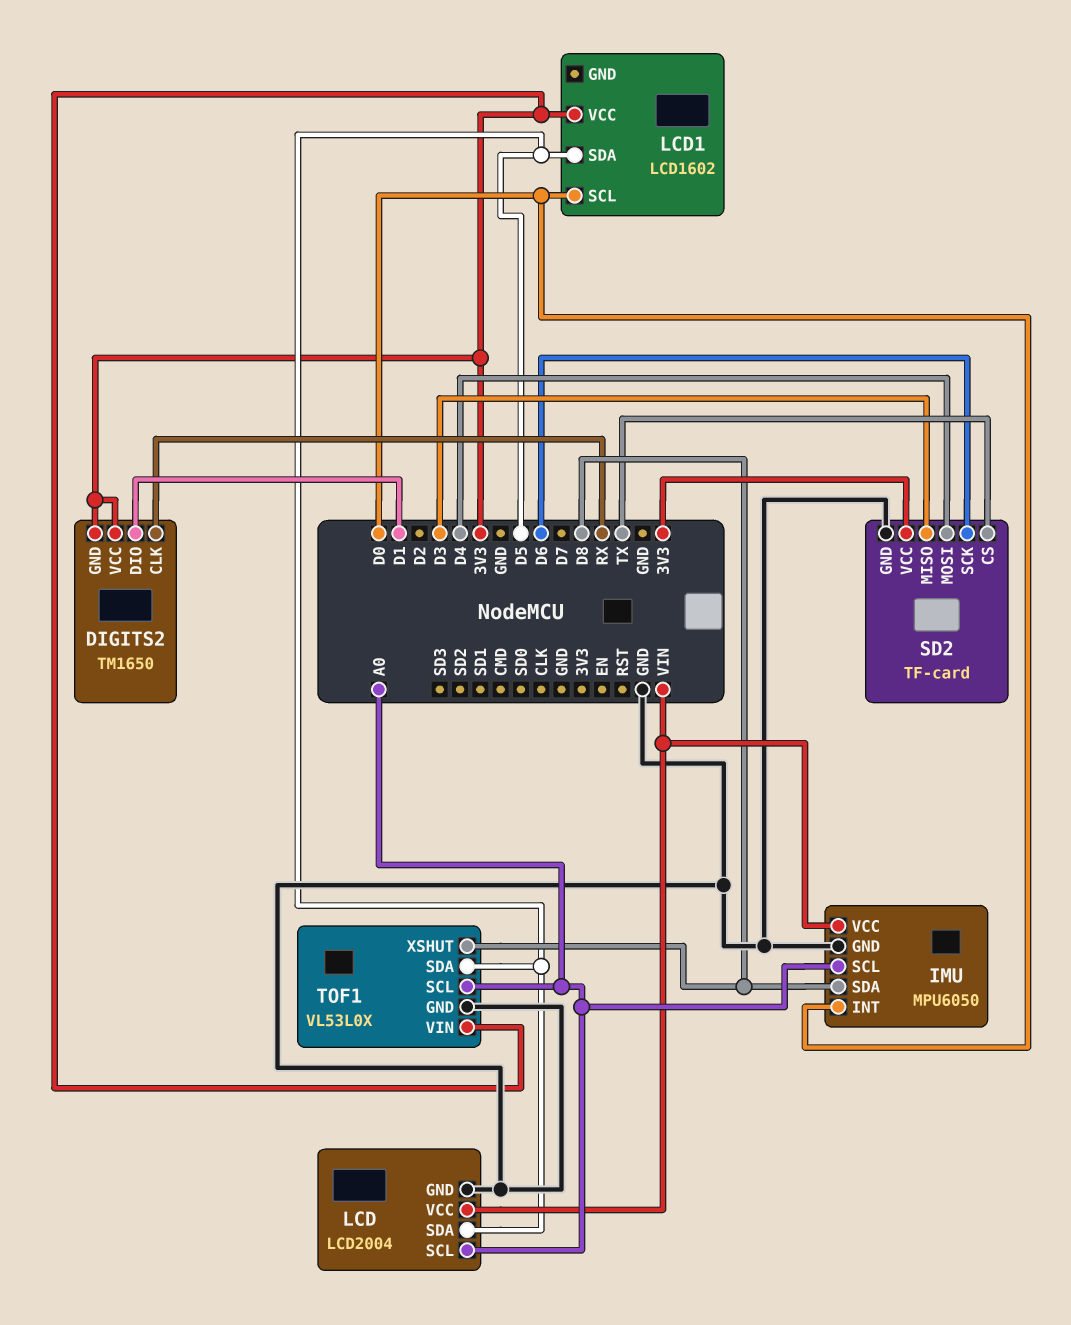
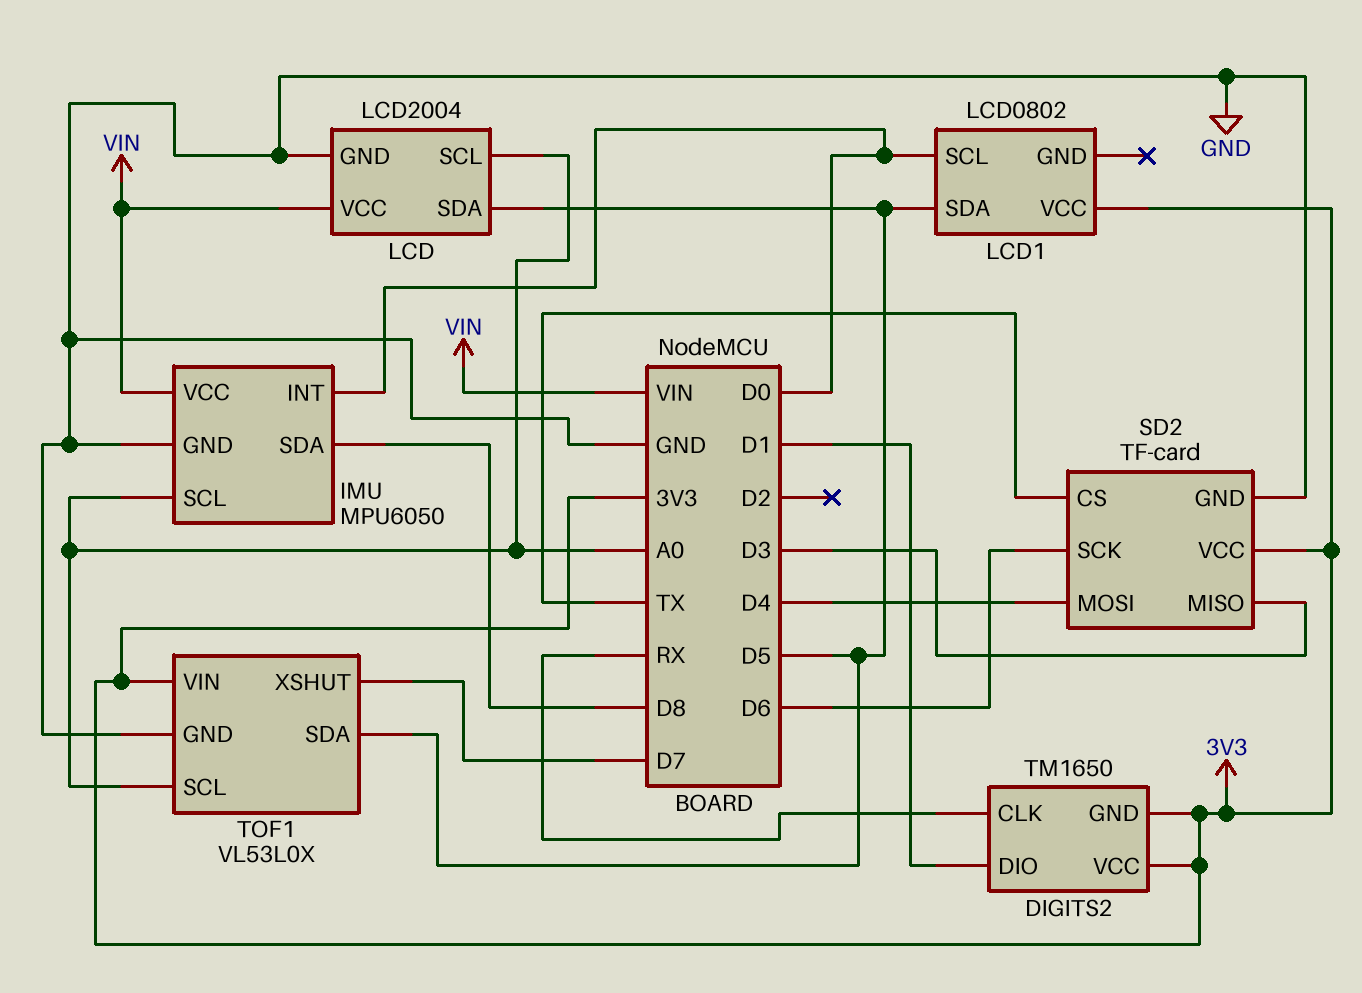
LCD1: LCD1602 -> LCD0802
TOF1 pin XSHUT: D8 -> D7

